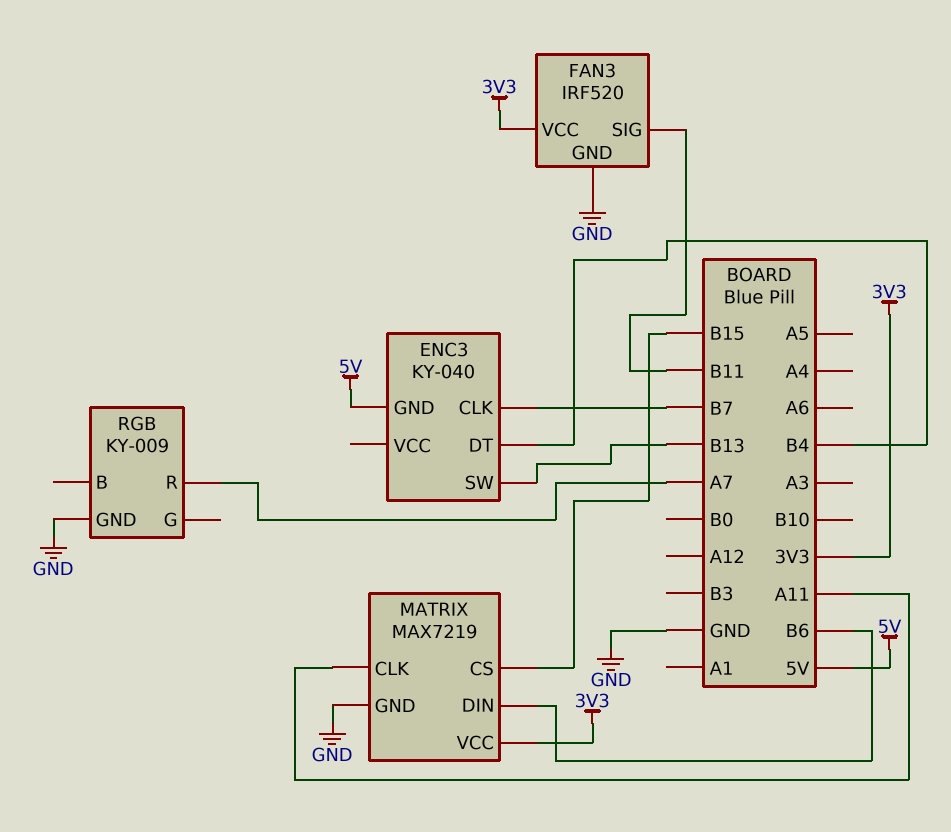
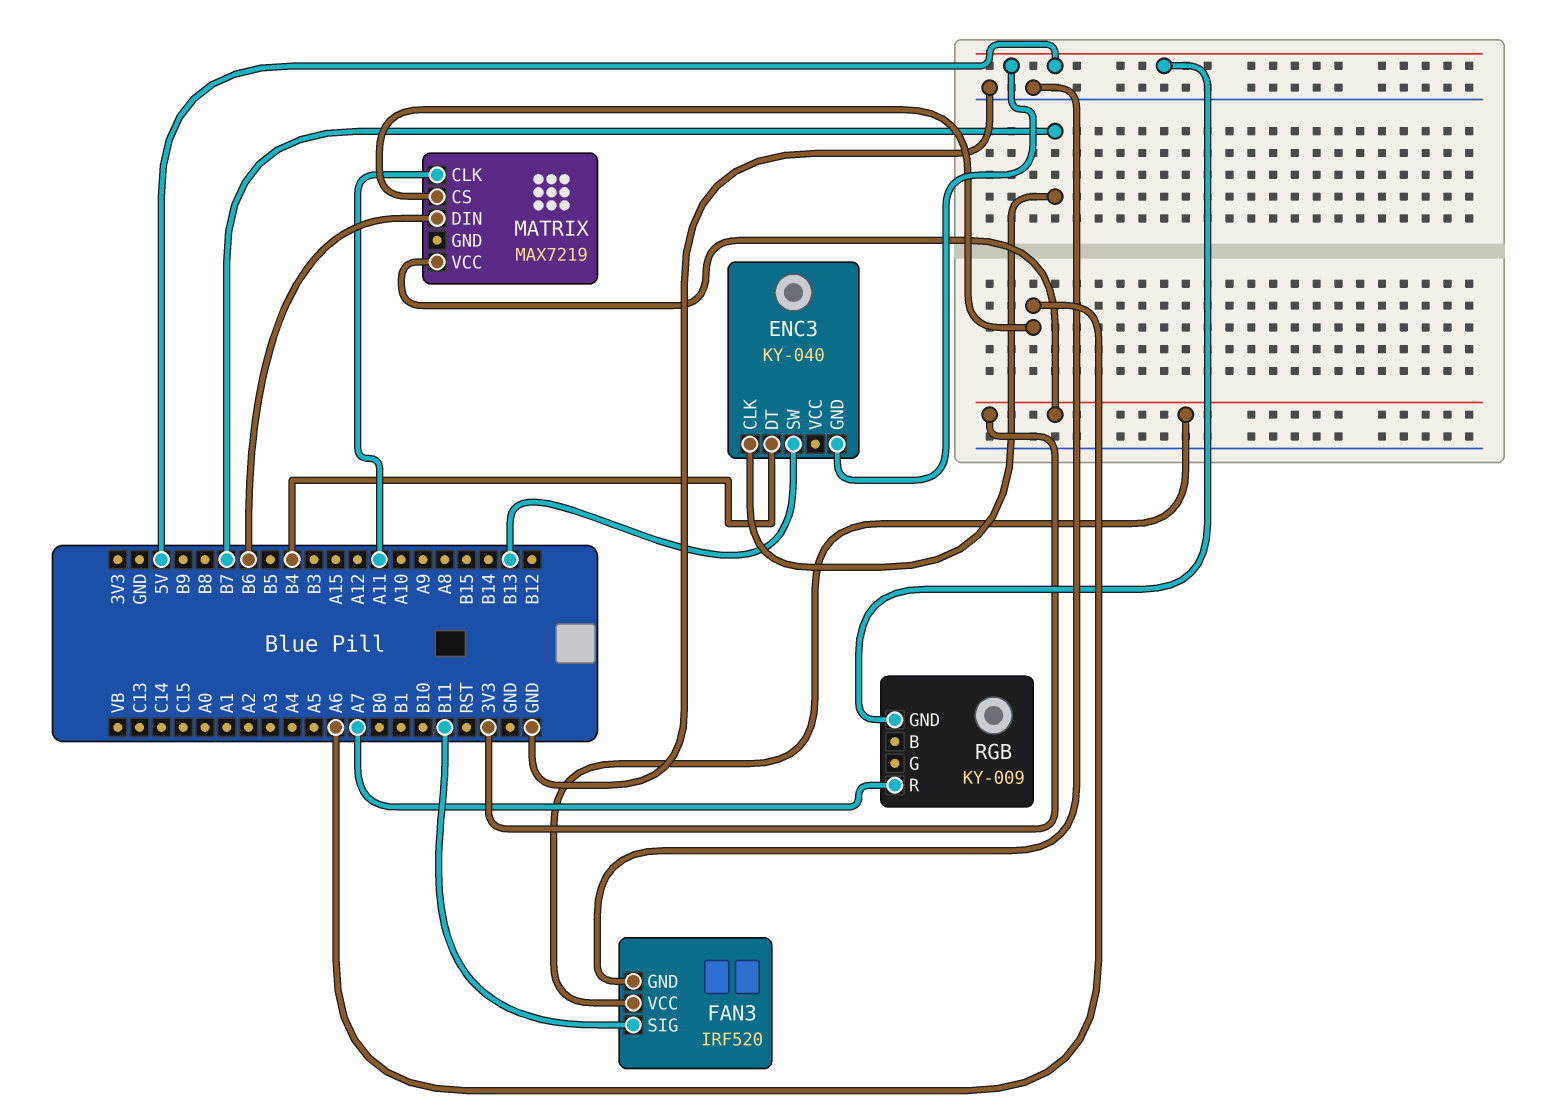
MATRIX pin CS: B15 -> A6
MATRIX pin GND: GND -> none
RGB pin GND: GND -> 5V

